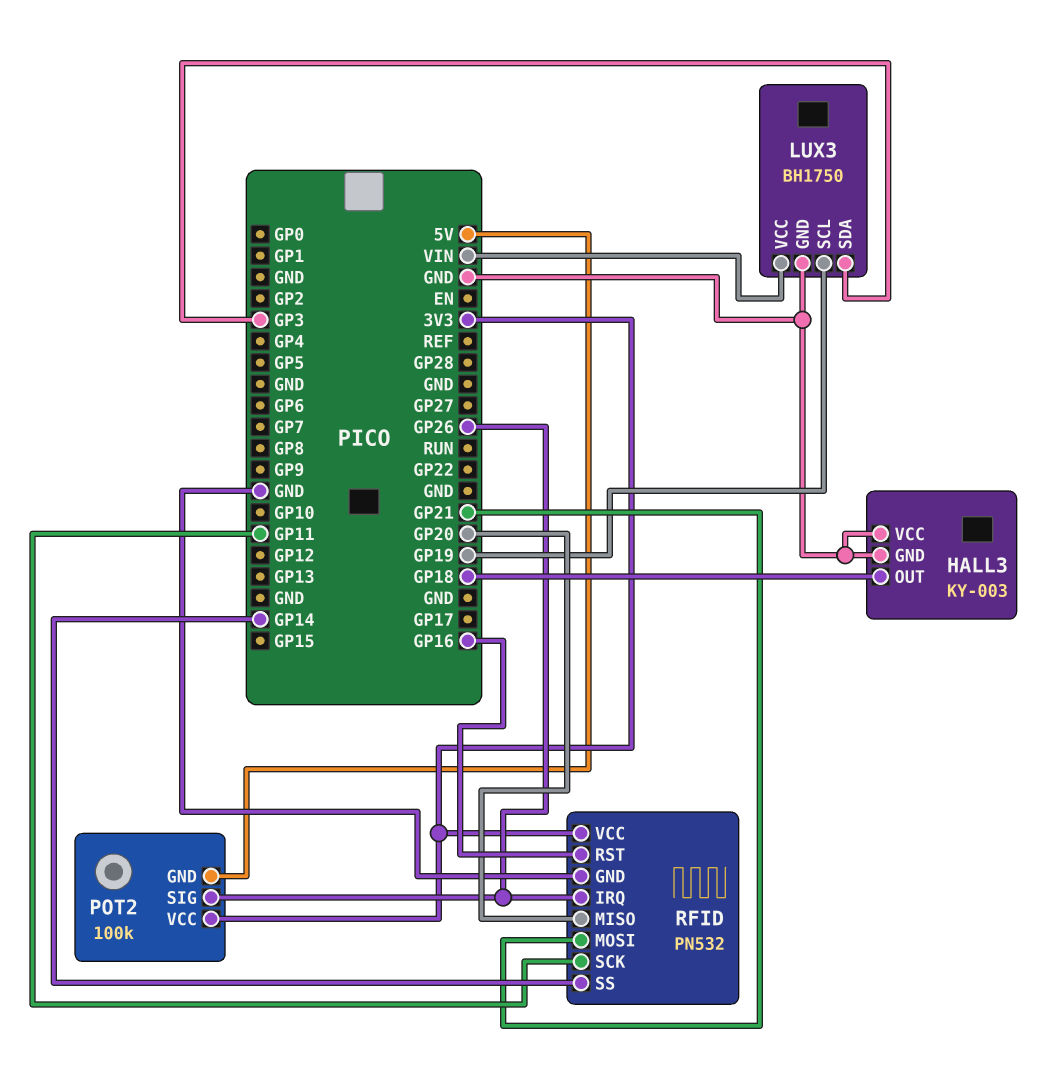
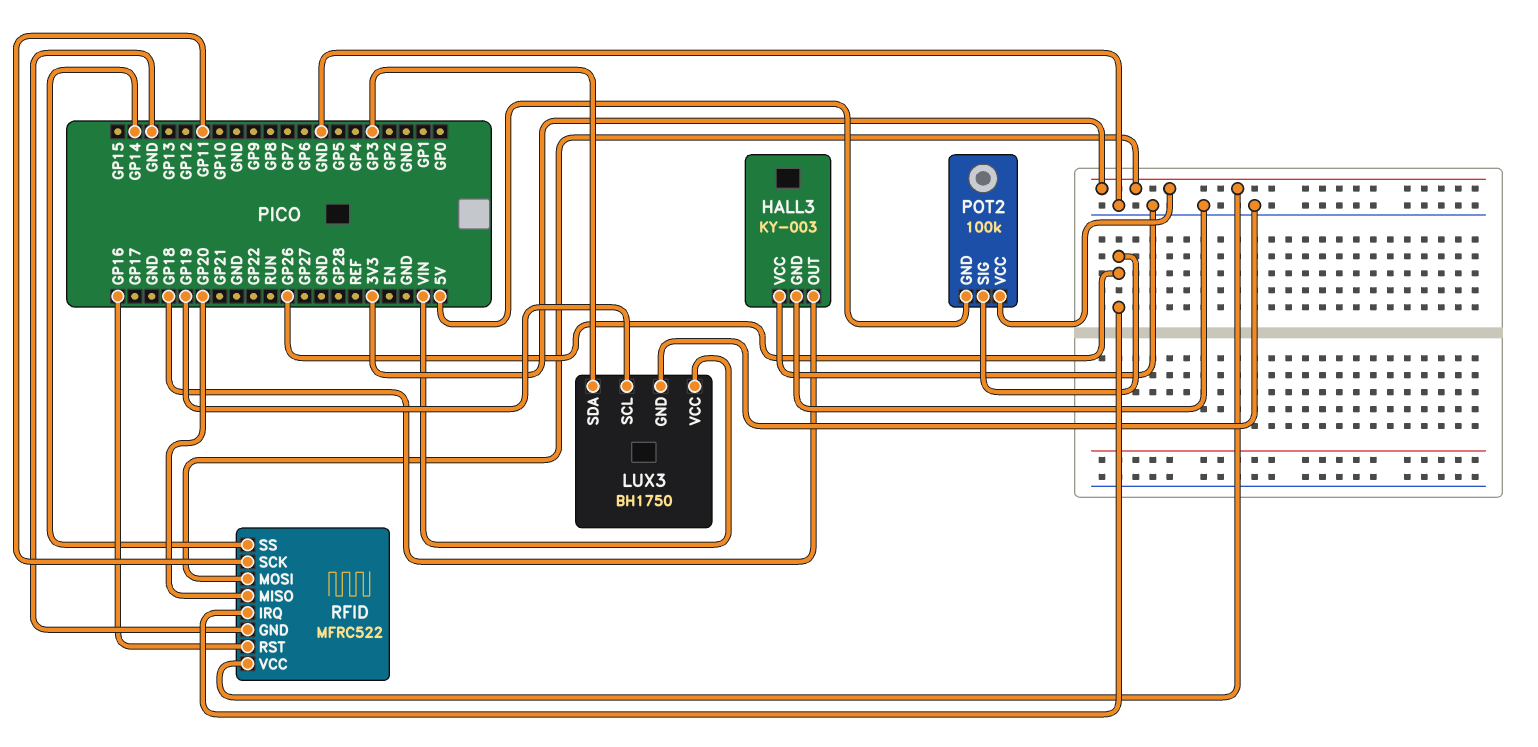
RFID: PN532 -> MFRC522
RFID pin MOSI: GP21 -> 3V3

